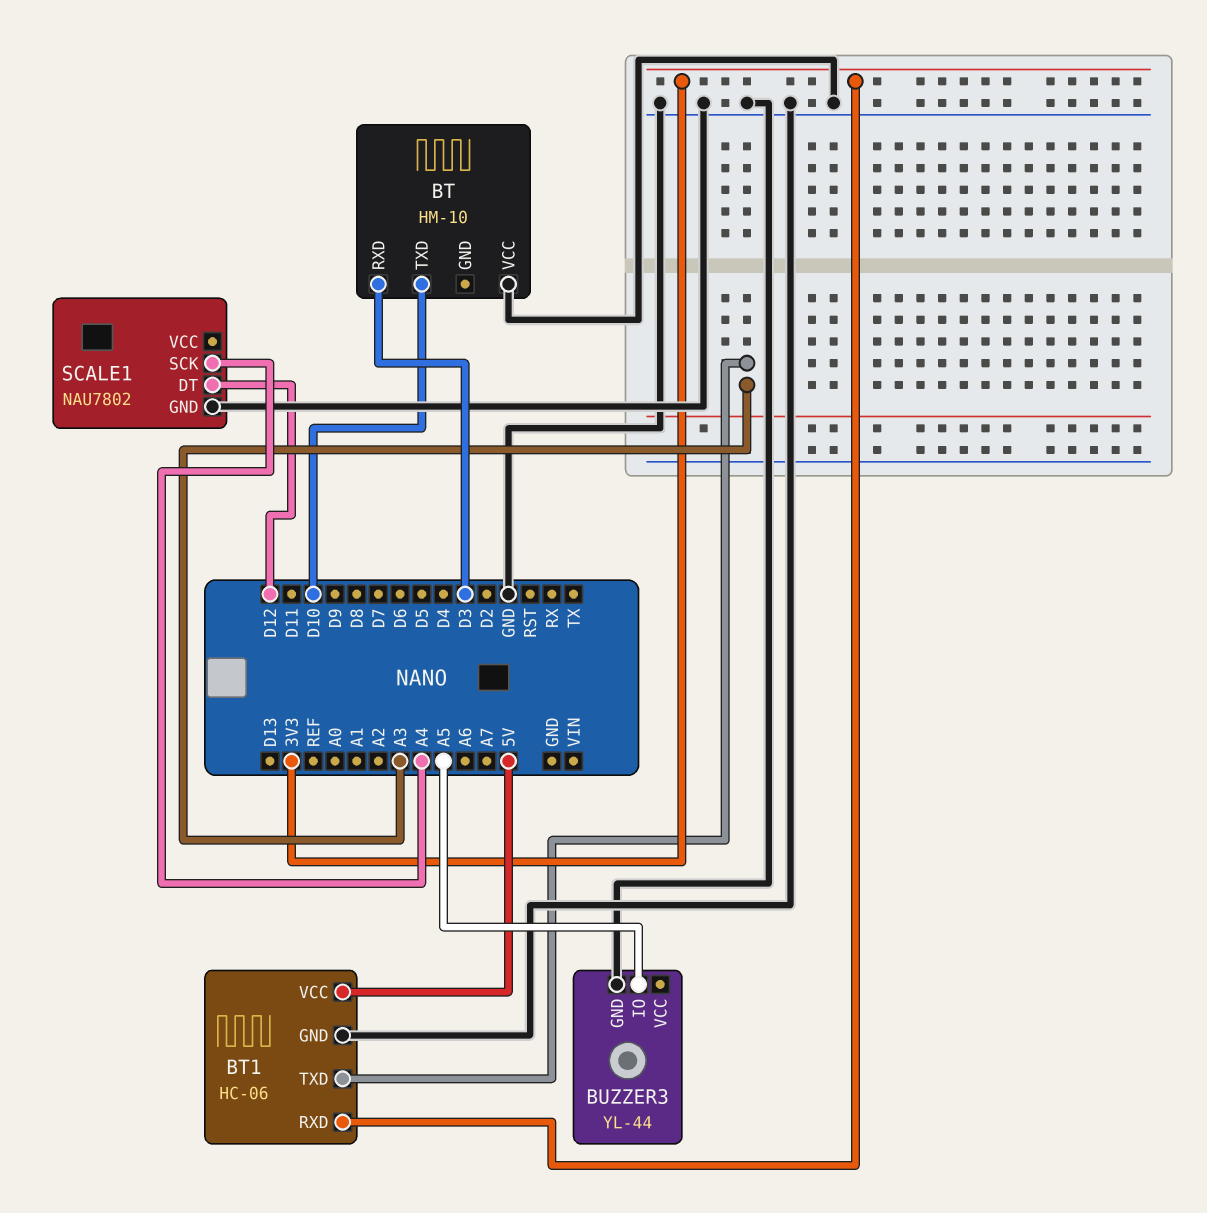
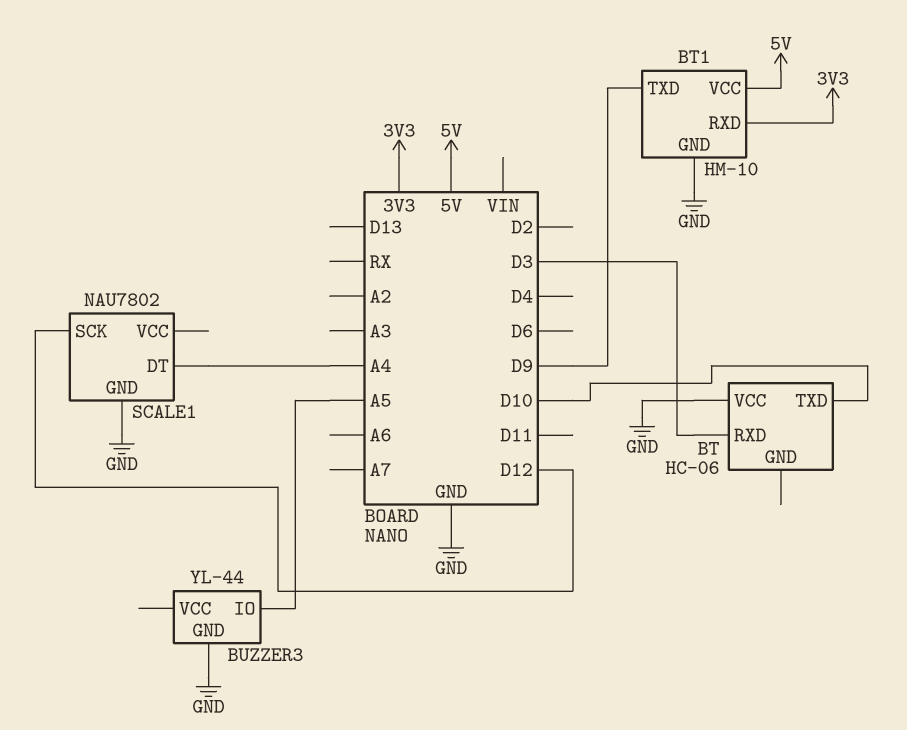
BT: HM-10 -> HC-06
BT1: HC-06 -> HM-10
BT1 pin TXD: A3 -> D9
SCALE1 pin DT: D12 -> A4
SCALE1 pin SCK: A4 -> D12

